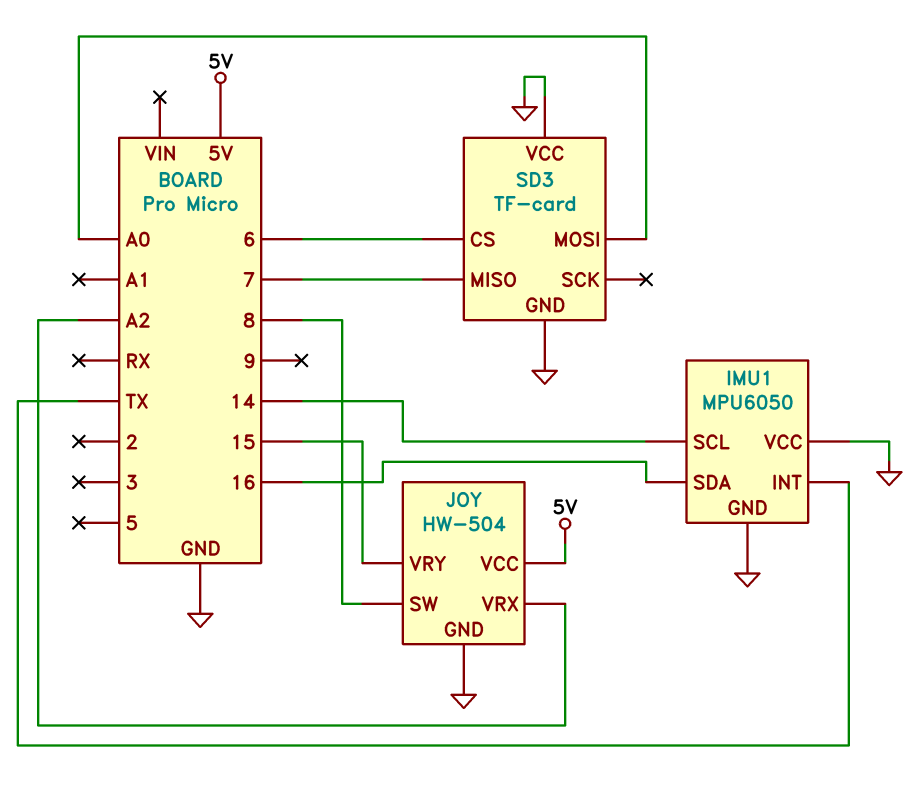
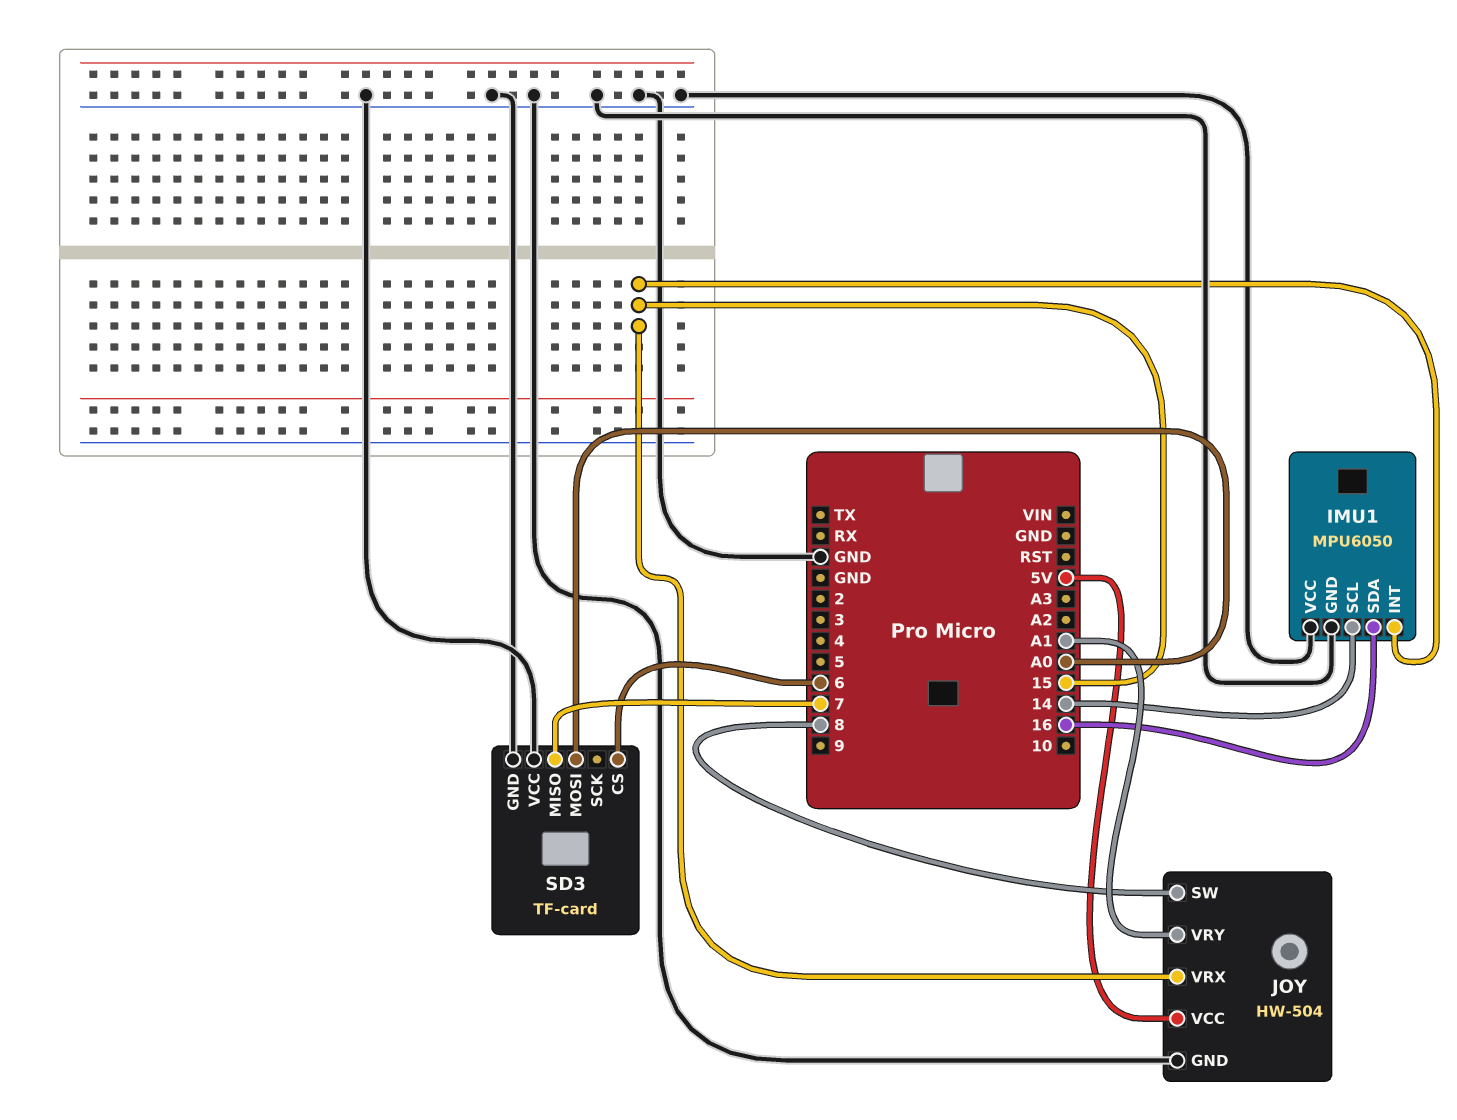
IMU1 pin INT: TX -> 15
JOY pin VRX: A2 -> 15
JOY pin VRY: 15 -> A1

